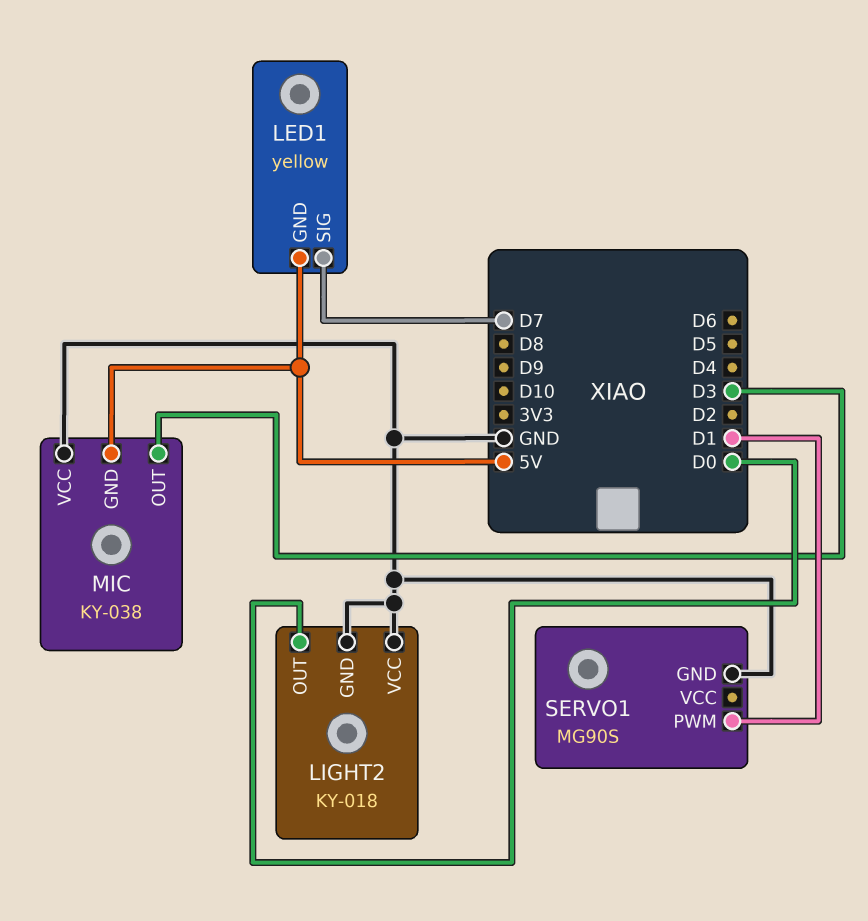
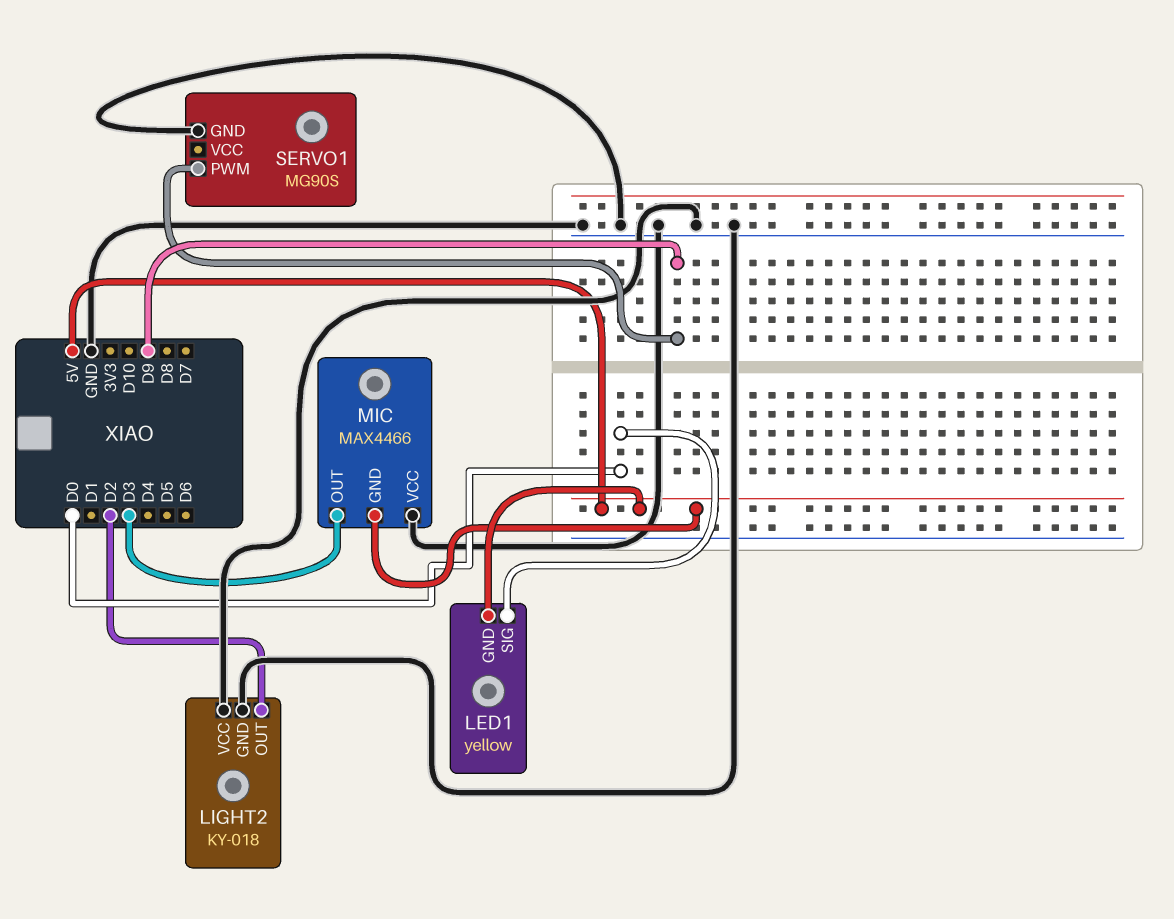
LED1 pin SIG: D7 -> D0
LIGHT2 pin OUT: D0 -> D2
MIC: KY-038 -> MAX4466
SERVO1 pin PWM: D1 -> D9

